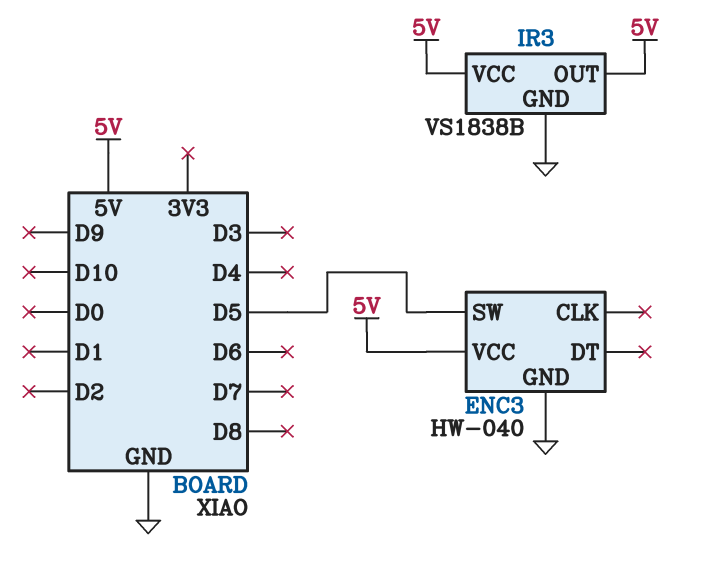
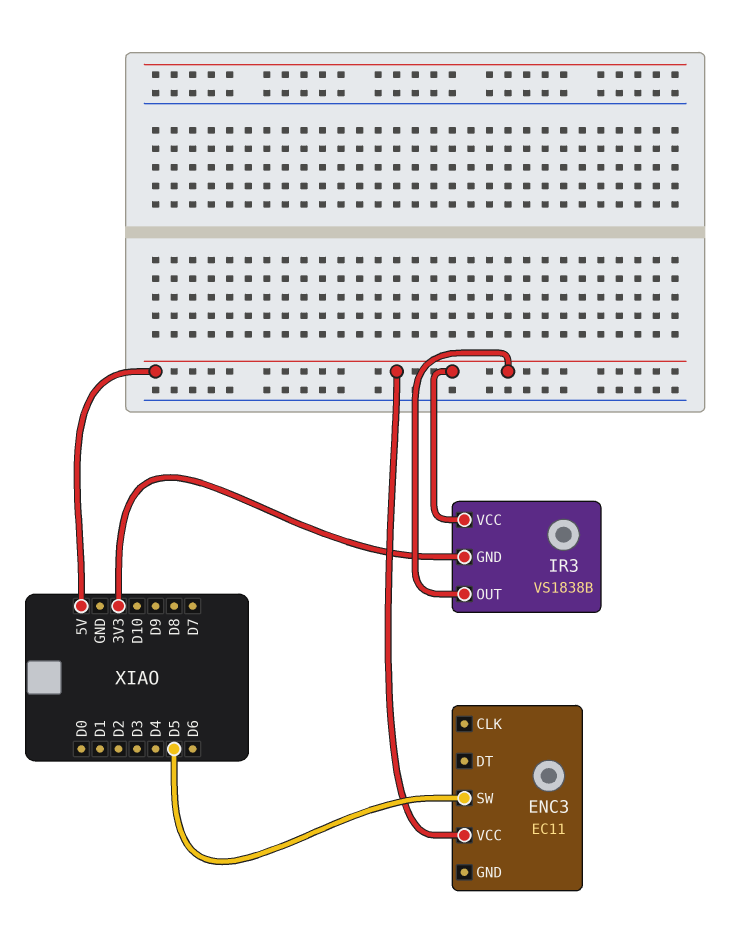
ENC3: HW-040 -> EC11
ENC3 pin GND: GND -> none
IR3 pin GND: GND -> 3V3

